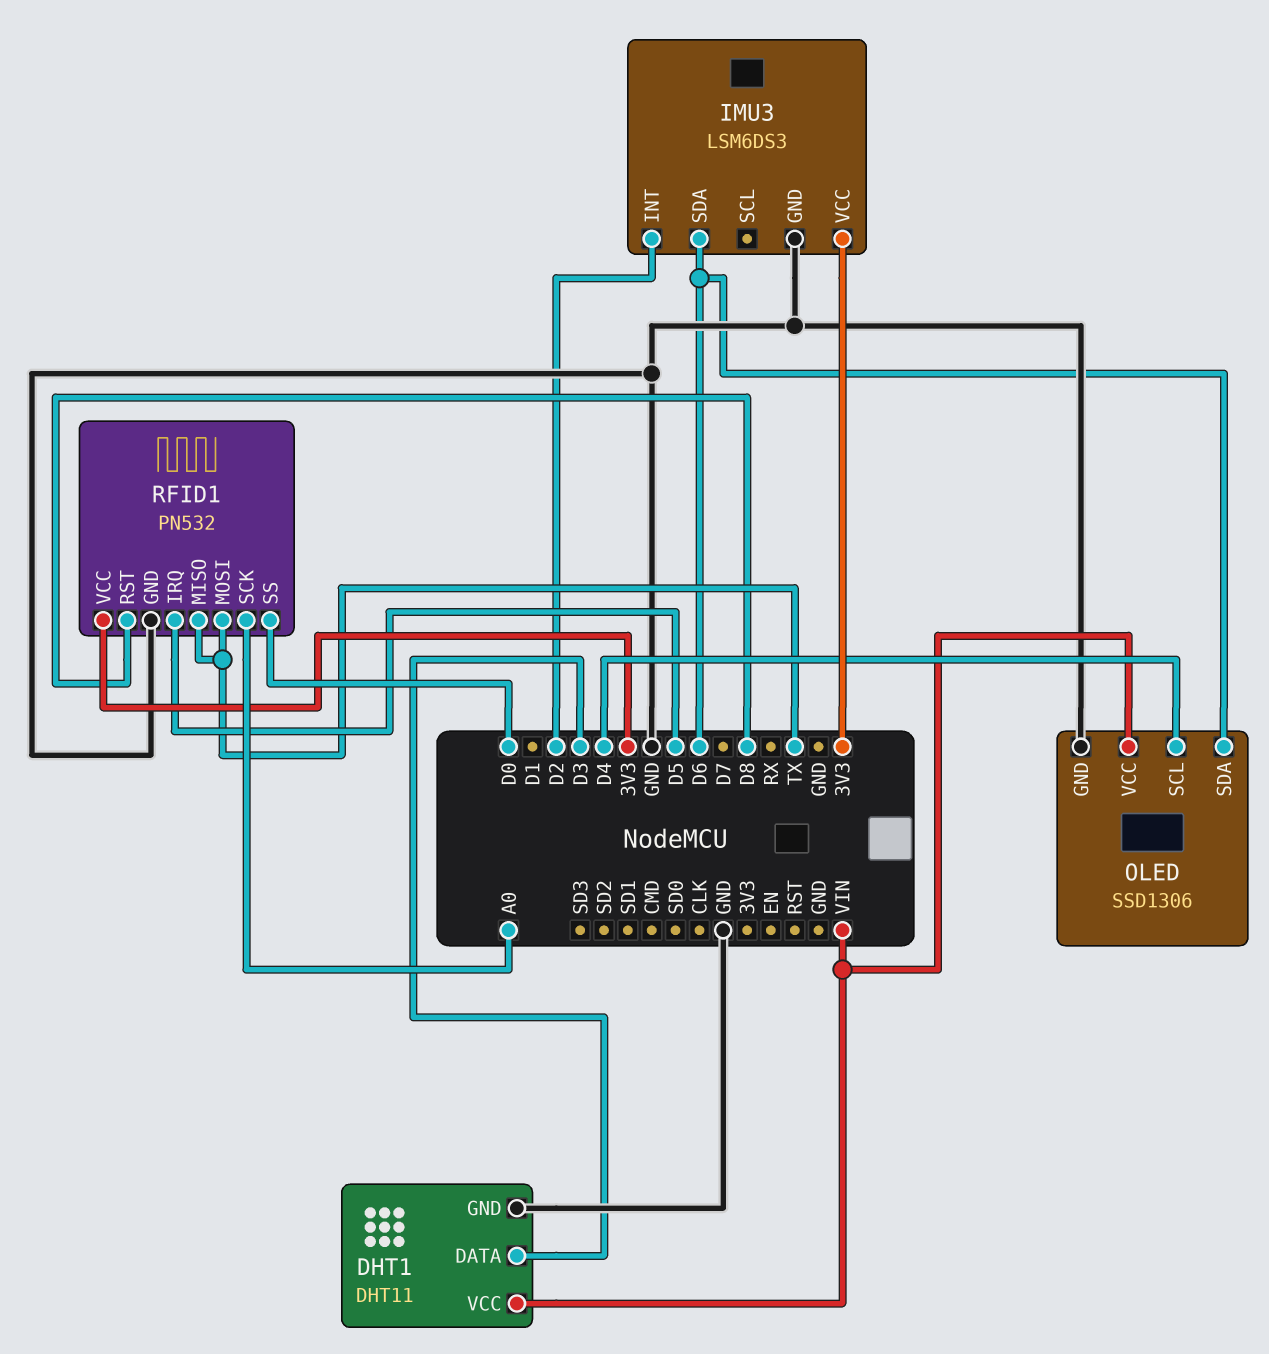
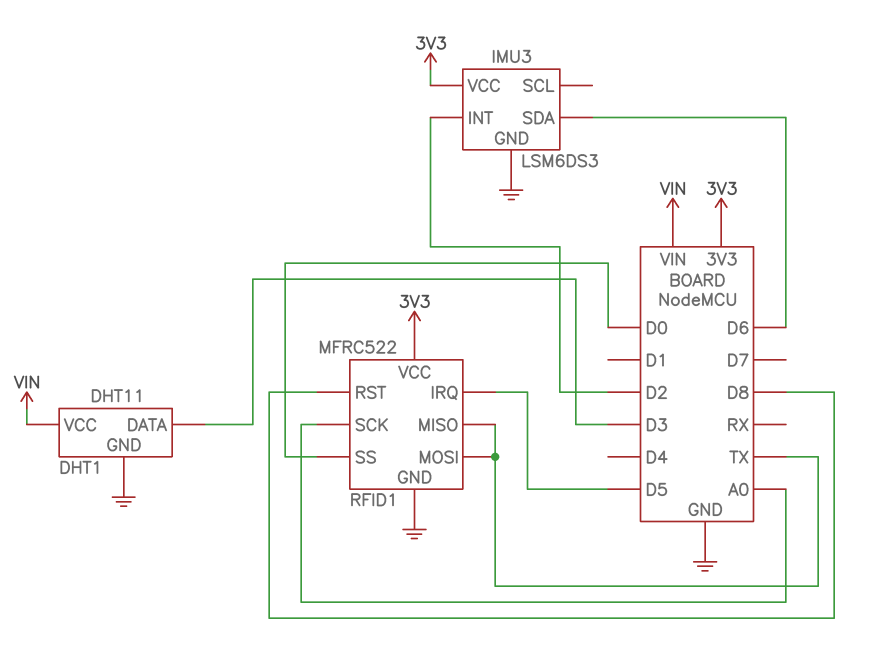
OLED: SSD1306 -> none
OLED pin GND: GND -> none
OLED pin SCL: D4 -> none
OLED pin SDA: D6 -> none
OLED pin VCC: VIN -> none
RFID1: PN532 -> MFRC522

